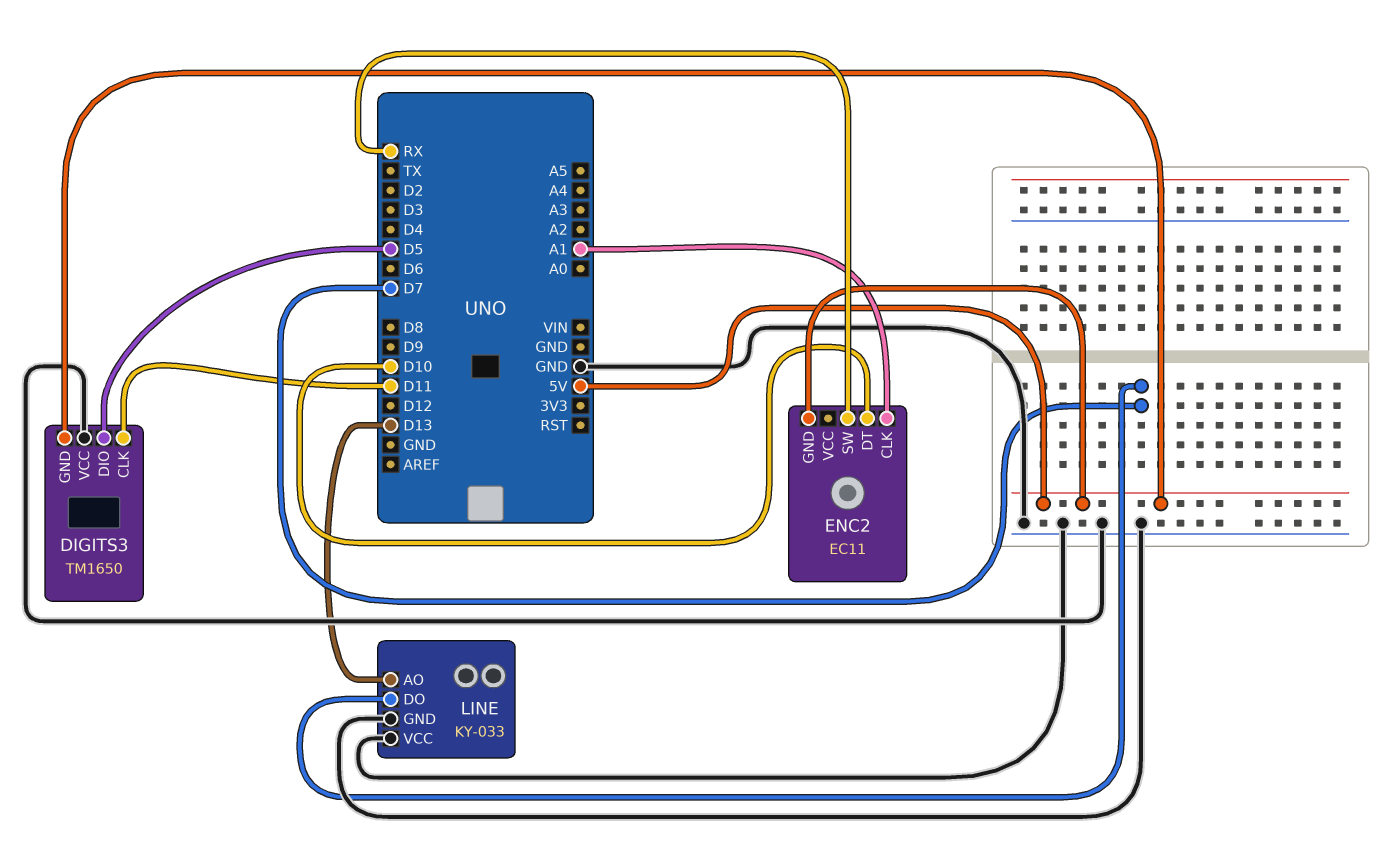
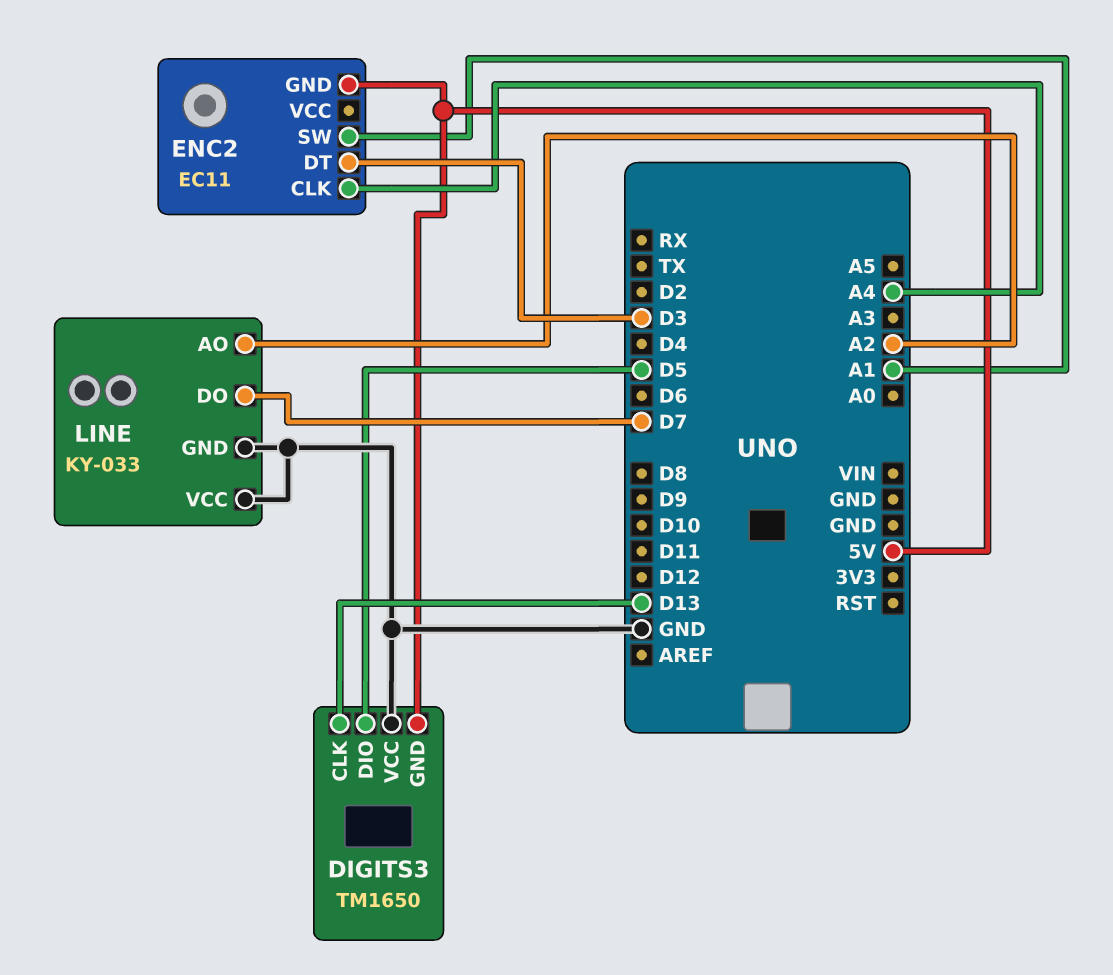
DIGITS3 pin CLK: D11 -> D13
ENC2 pin CLK: A1 -> A4
ENC2 pin DT: D10 -> D3
ENC2 pin SW: RX -> A1
LINE pin AO: D13 -> A2

